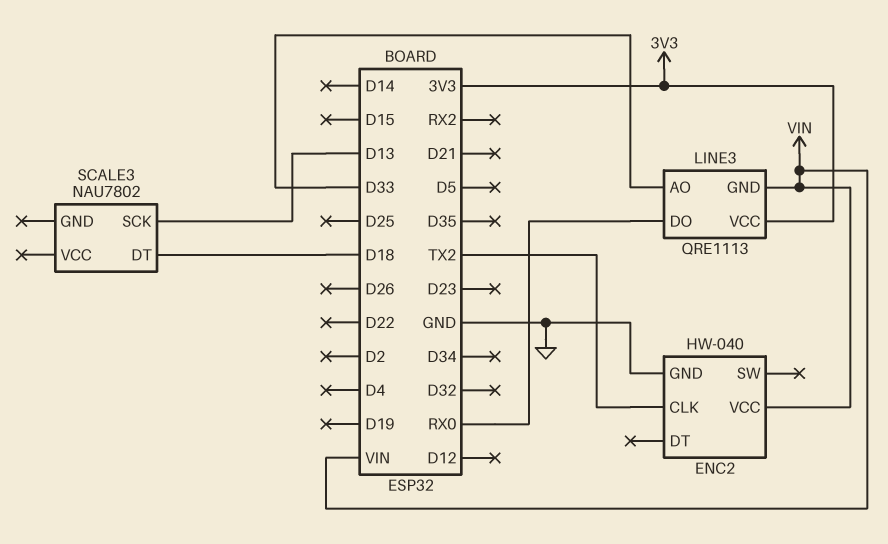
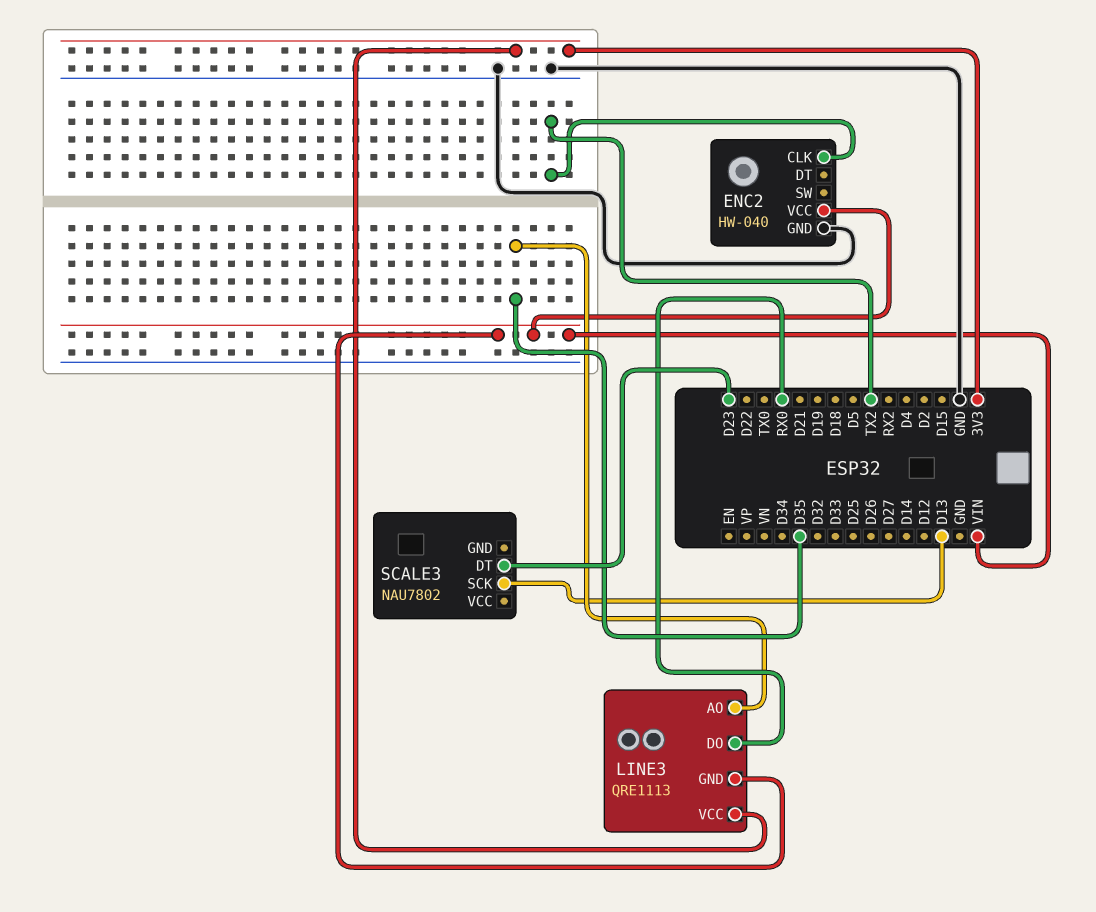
LINE3 pin AO: D33 -> D35
SCALE3 pin DT: D18 -> D23

